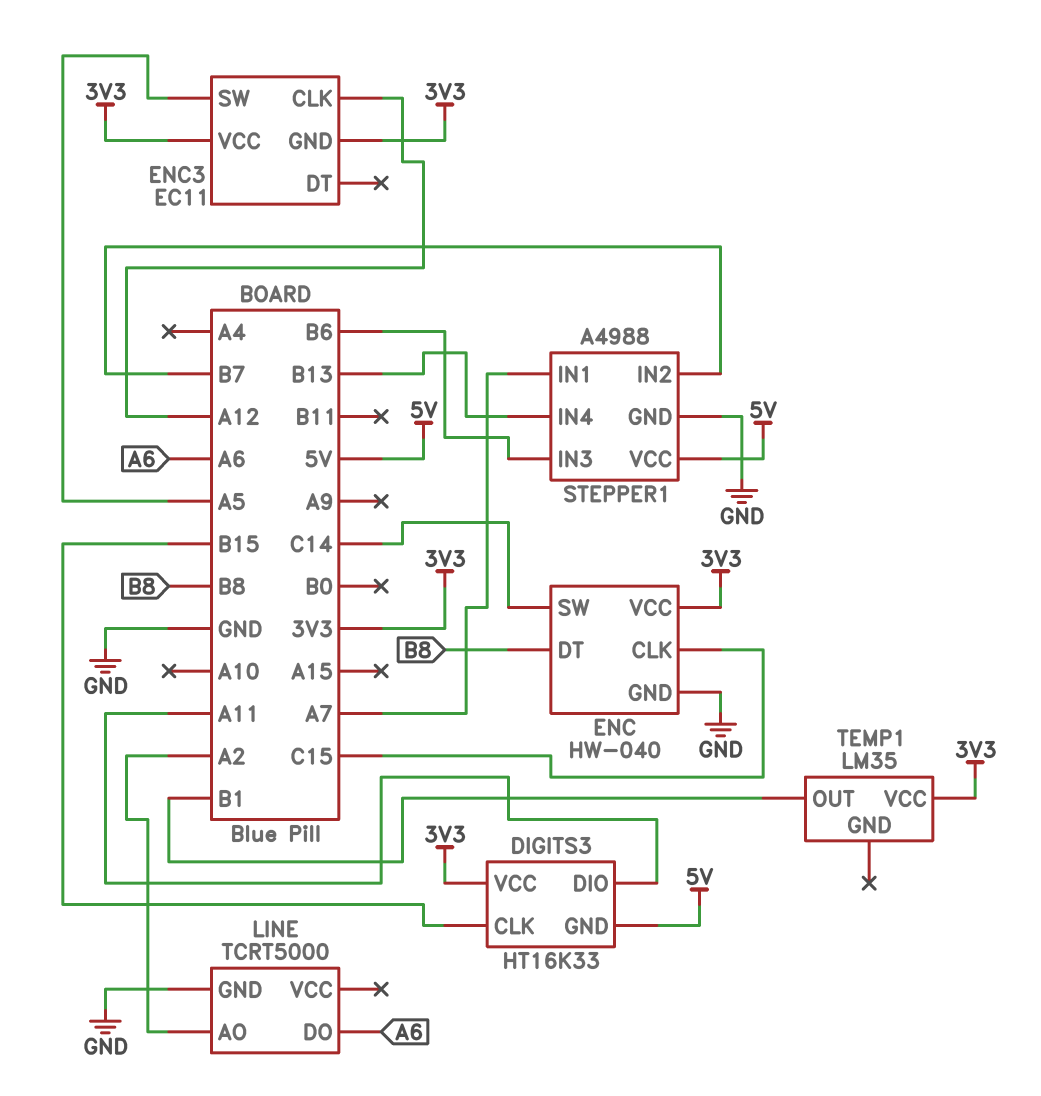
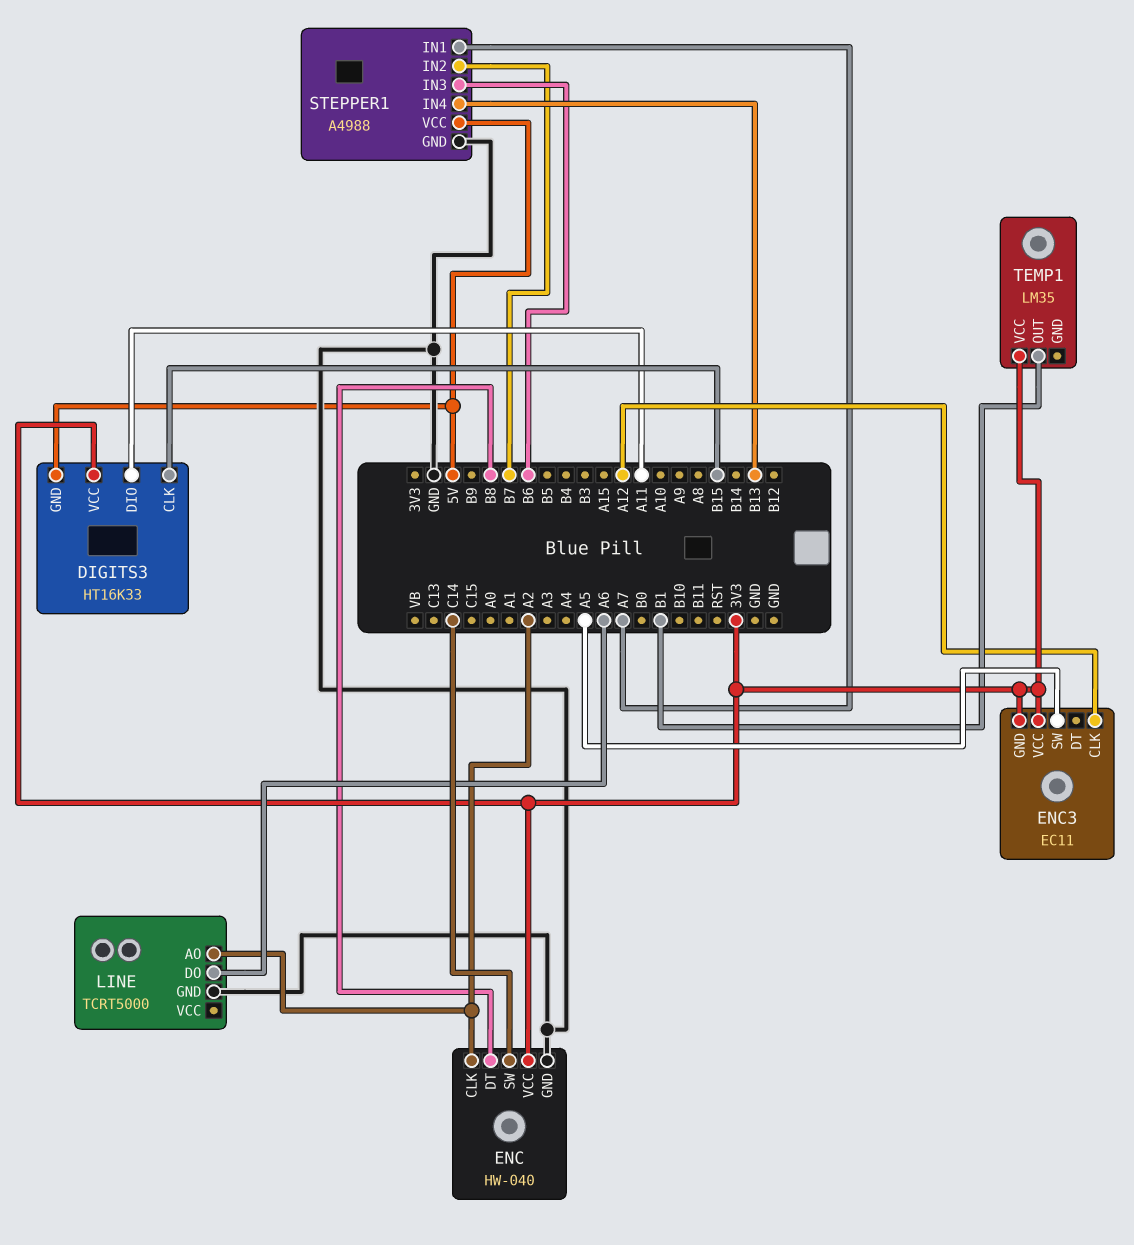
ENC pin CLK: C15 -> A2

